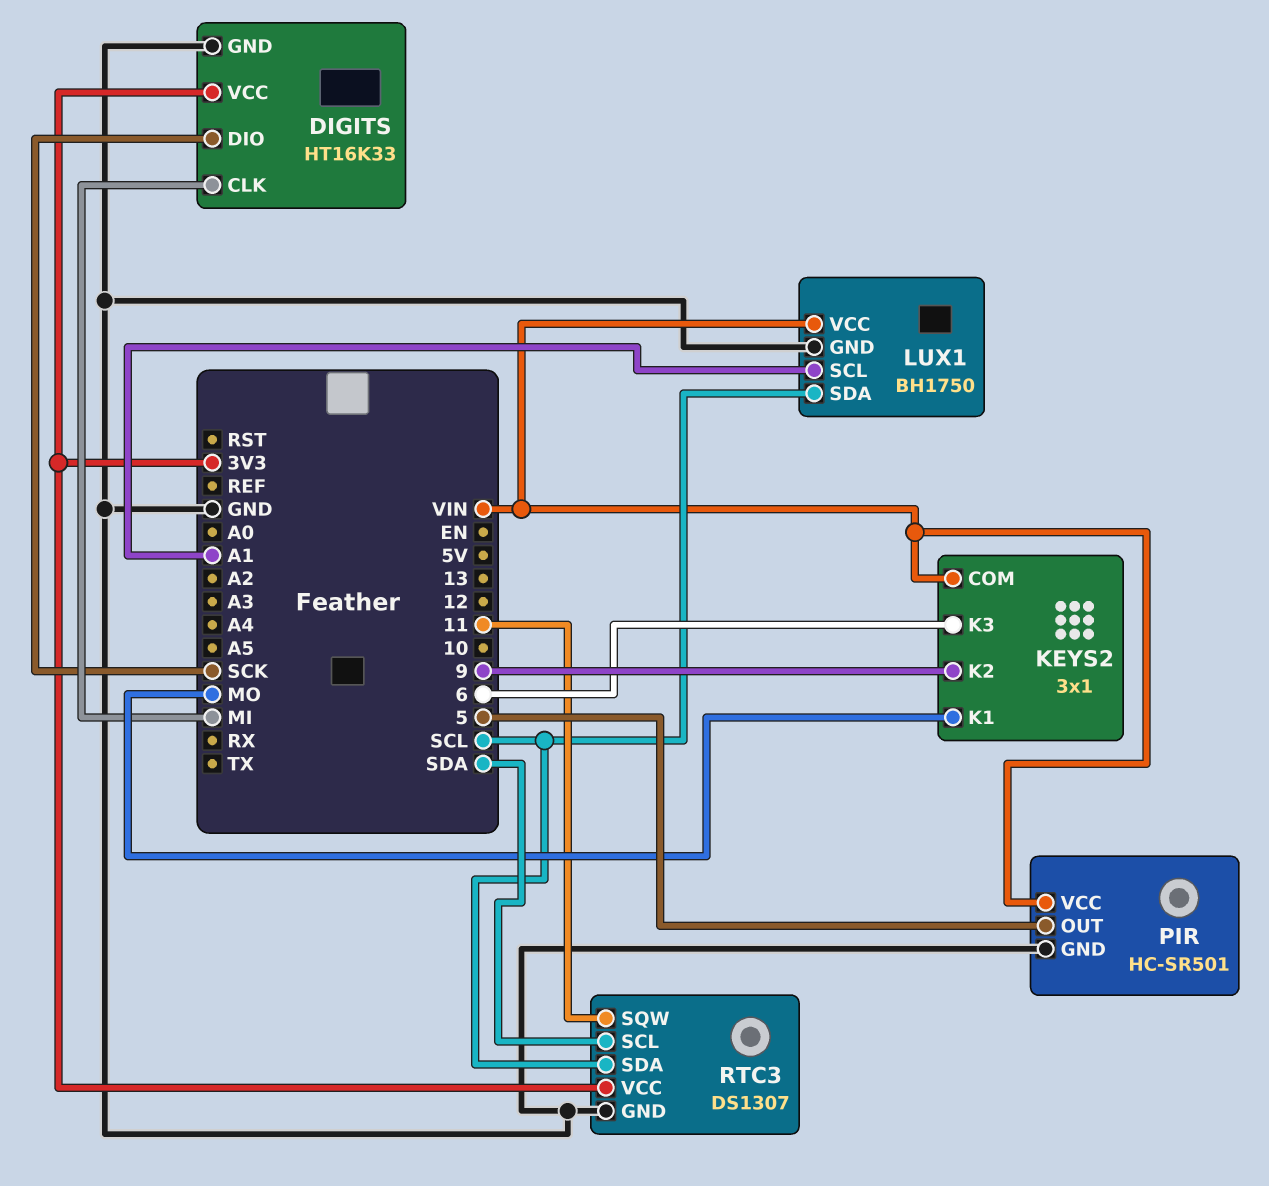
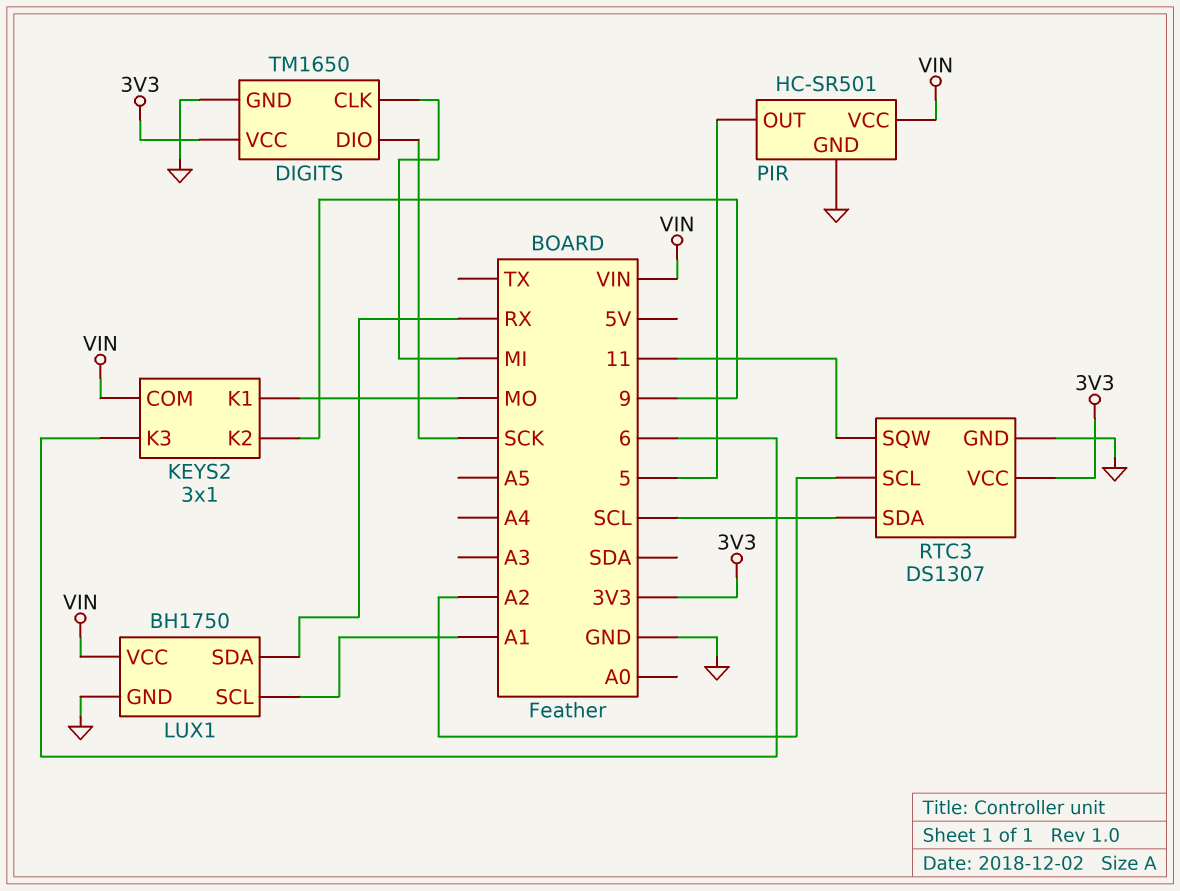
DIGITS: HT16K33 -> TM1650
LUX1 pin SDA: SCL -> RX
RTC3 pin SCL: SDA -> A2

